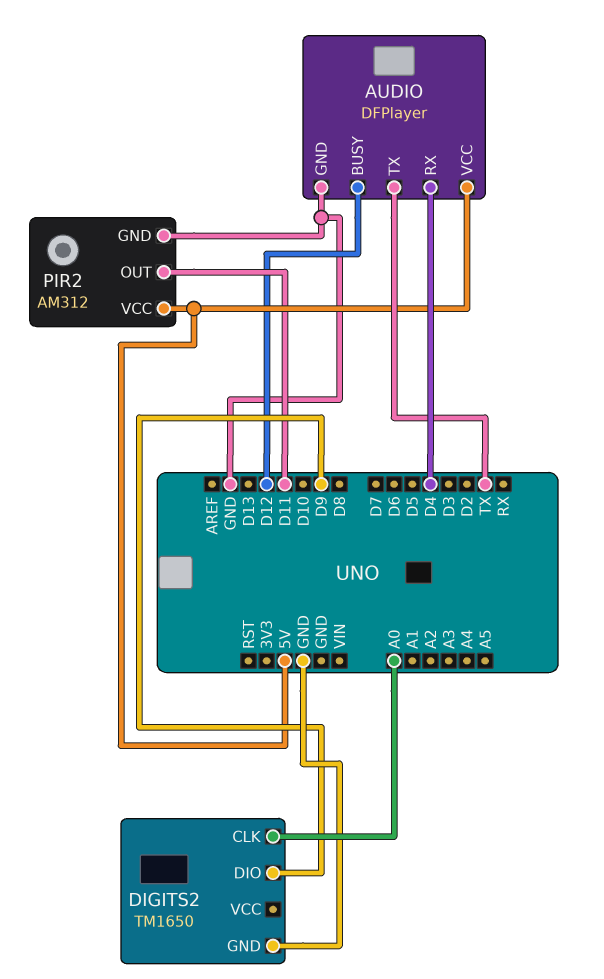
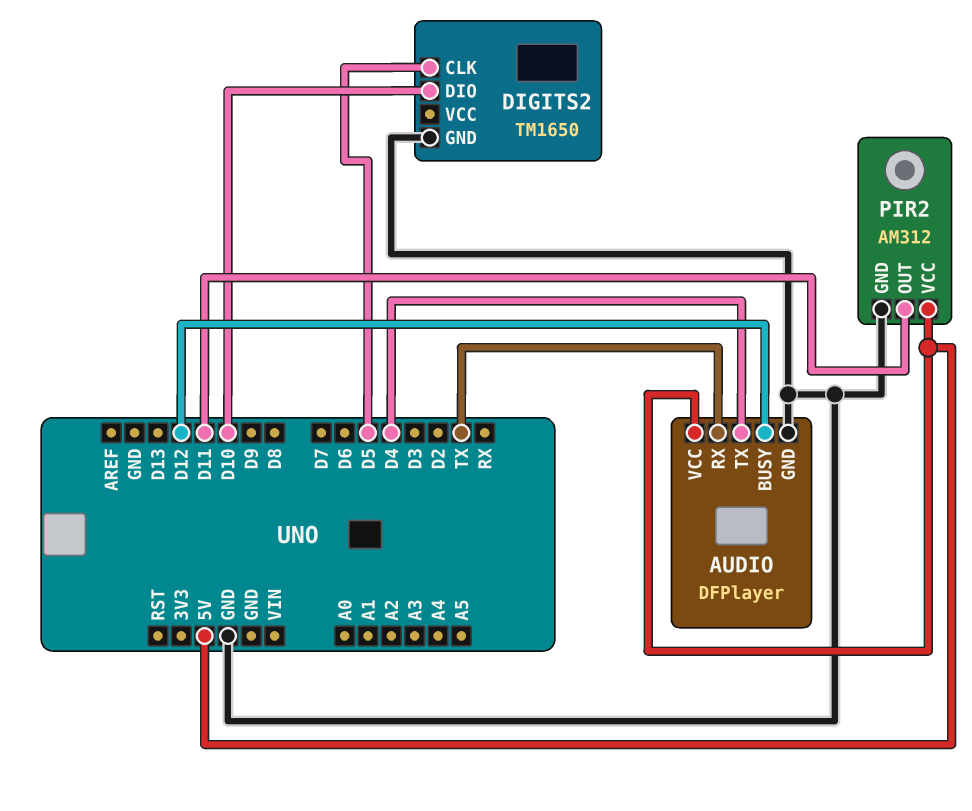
AUDIO pin RX: D4 -> TX
AUDIO pin TX: TX -> D4
DIGITS2 pin CLK: A0 -> D5
DIGITS2 pin DIO: D9 -> D10

